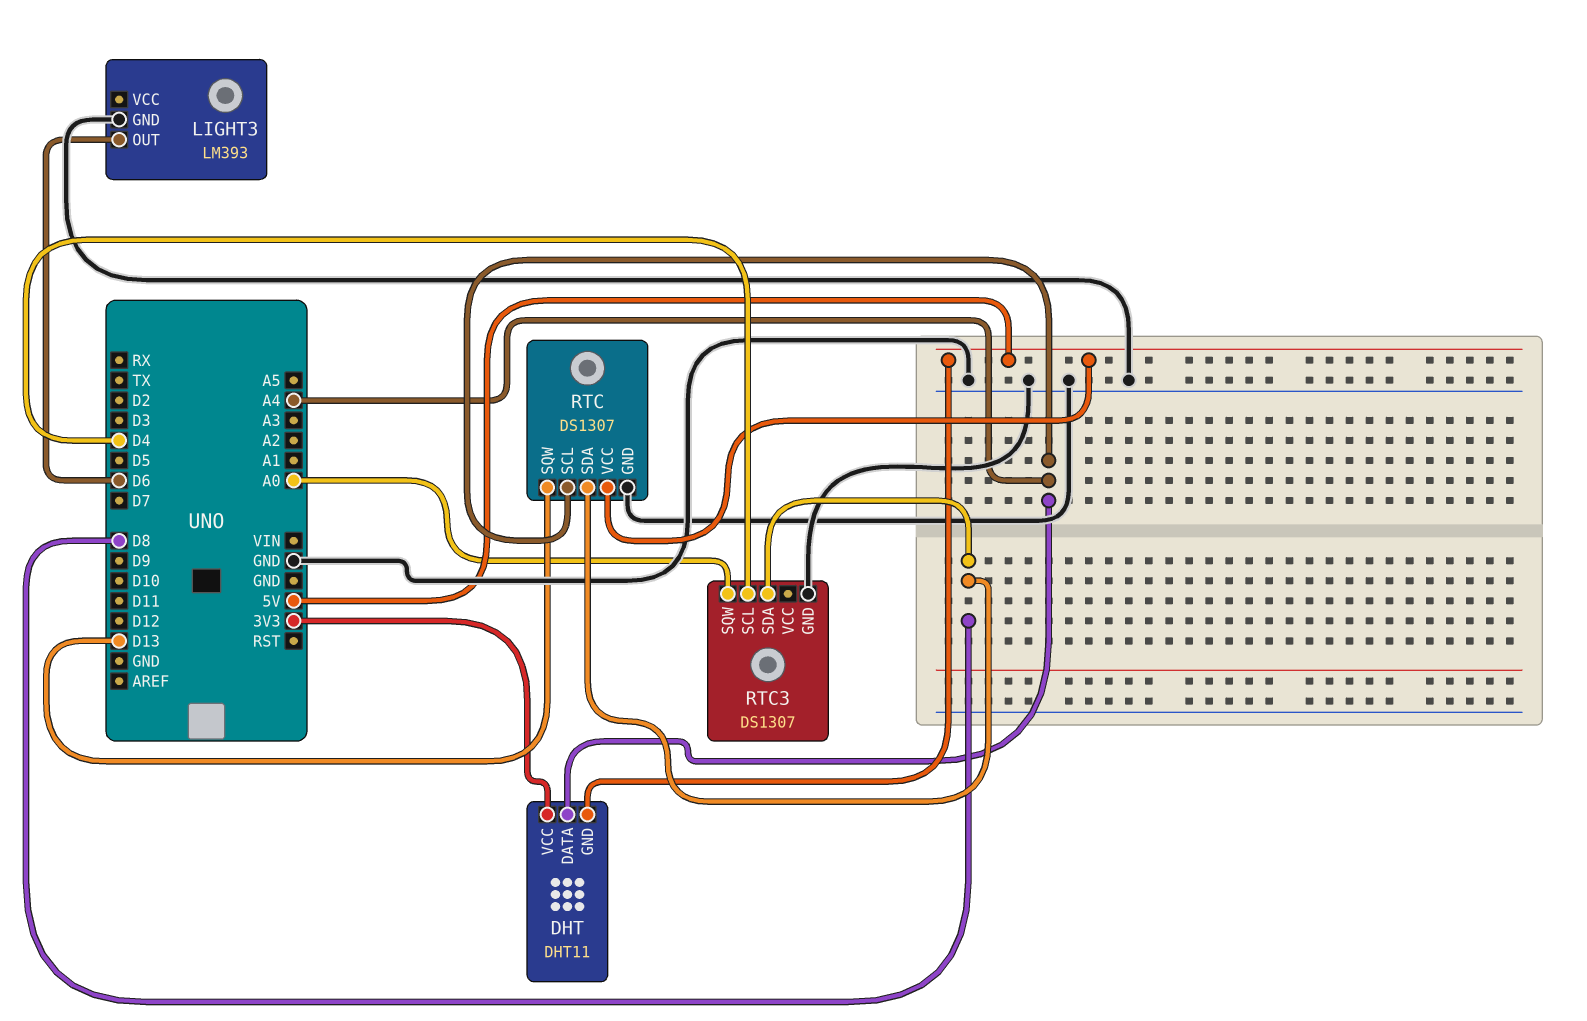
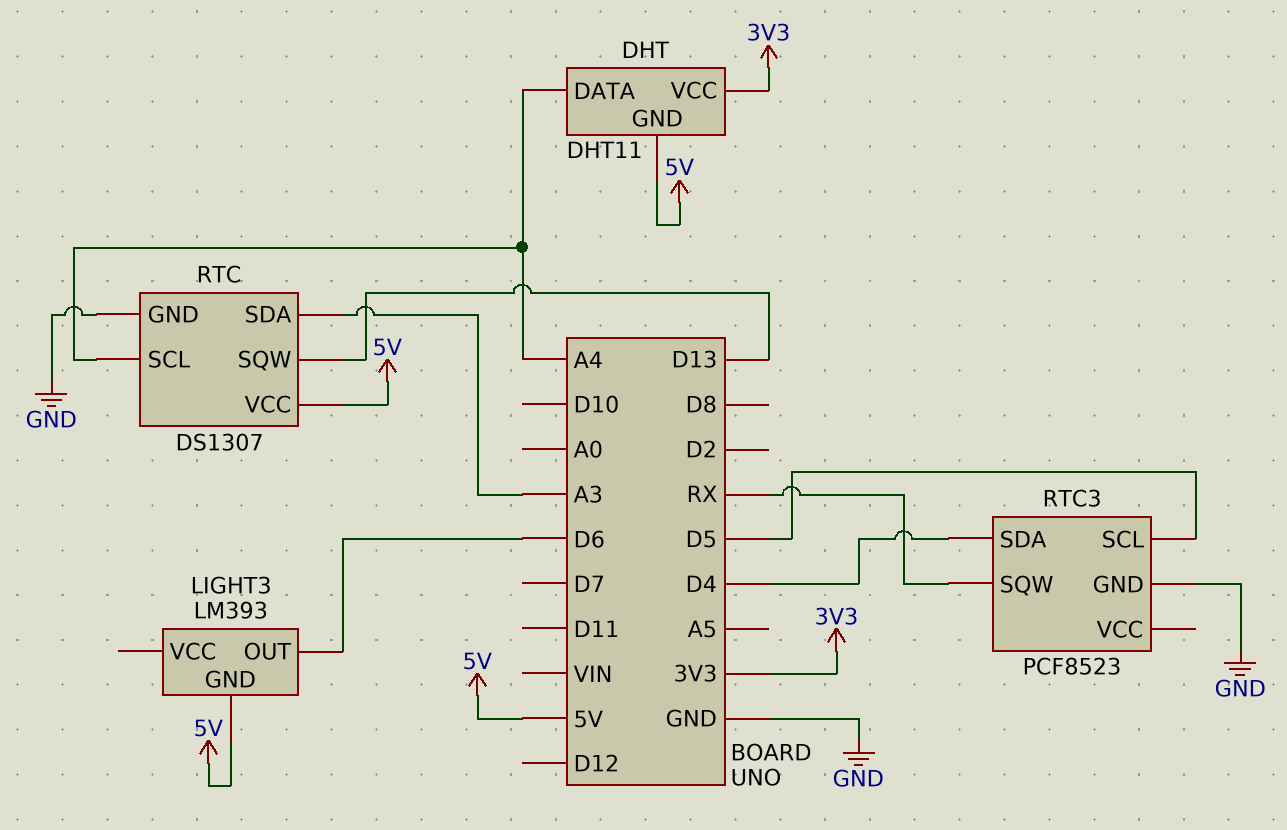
LIGHT3 pin GND: GND -> 5V
RTC pin SDA: D8 -> A3
RTC3: DS1307 -> PCF8523
RTC3 pin SCL: D4 -> D5
RTC3 pin SDA: D8 -> D4
RTC3 pin SQW: A0 -> RX

